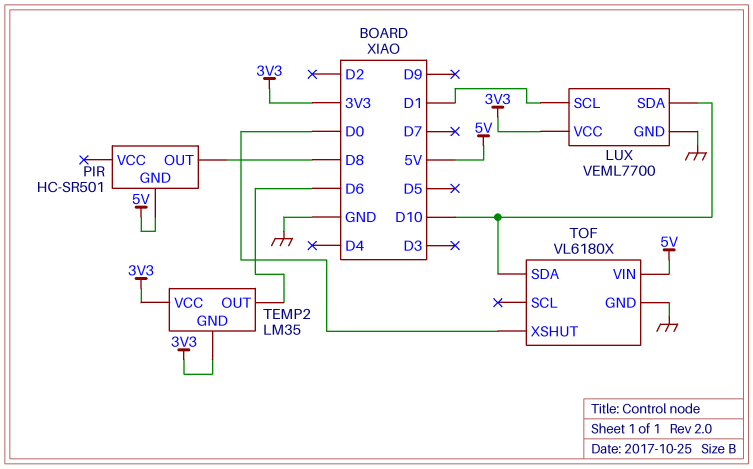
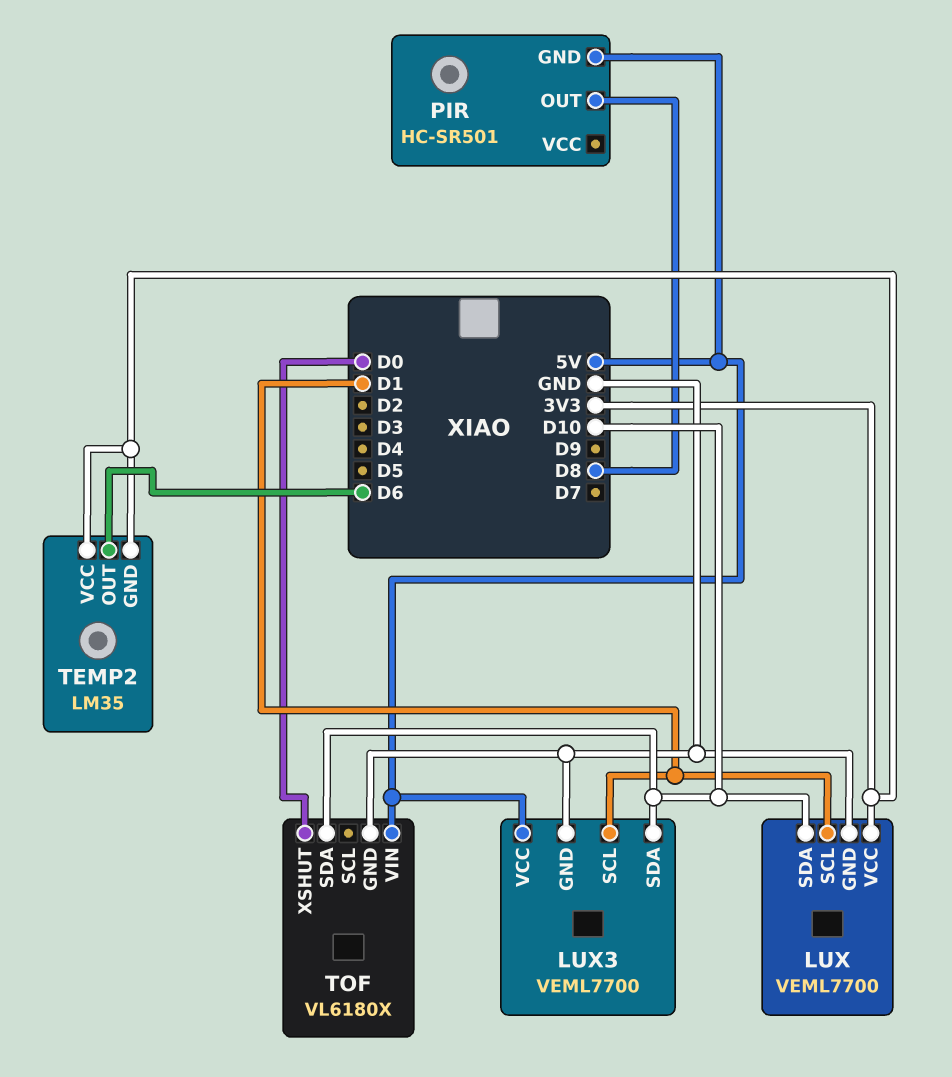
LUX3: none -> VEML7700
LUX3 pin GND: none -> GND
LUX3 pin SCL: none -> D1
LUX3 pin SDA: none -> D10
LUX3 pin VCC: none -> 5V

